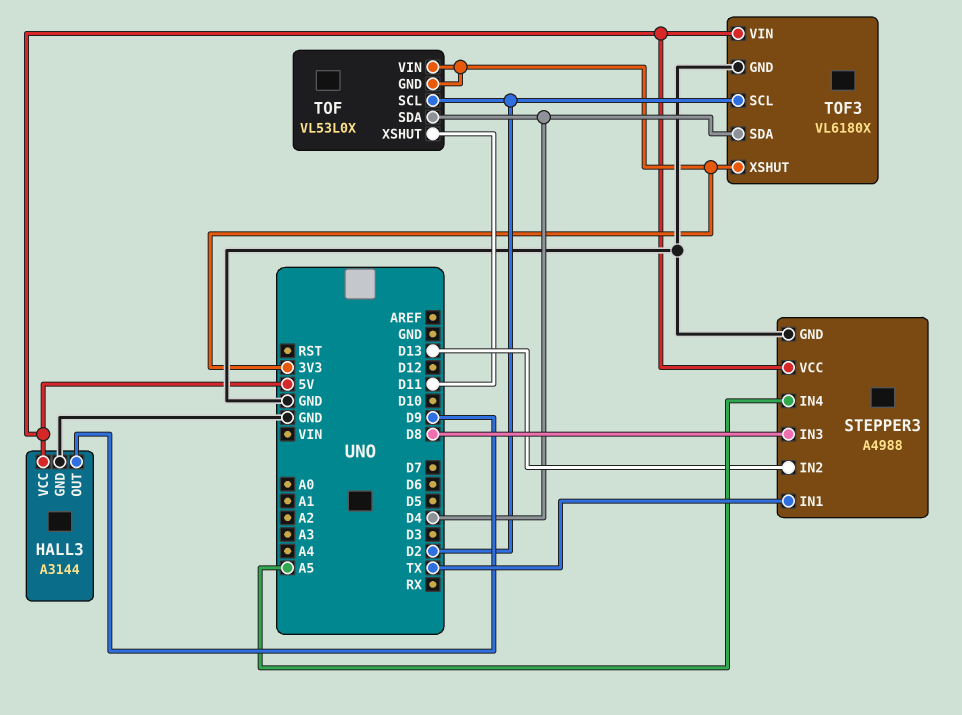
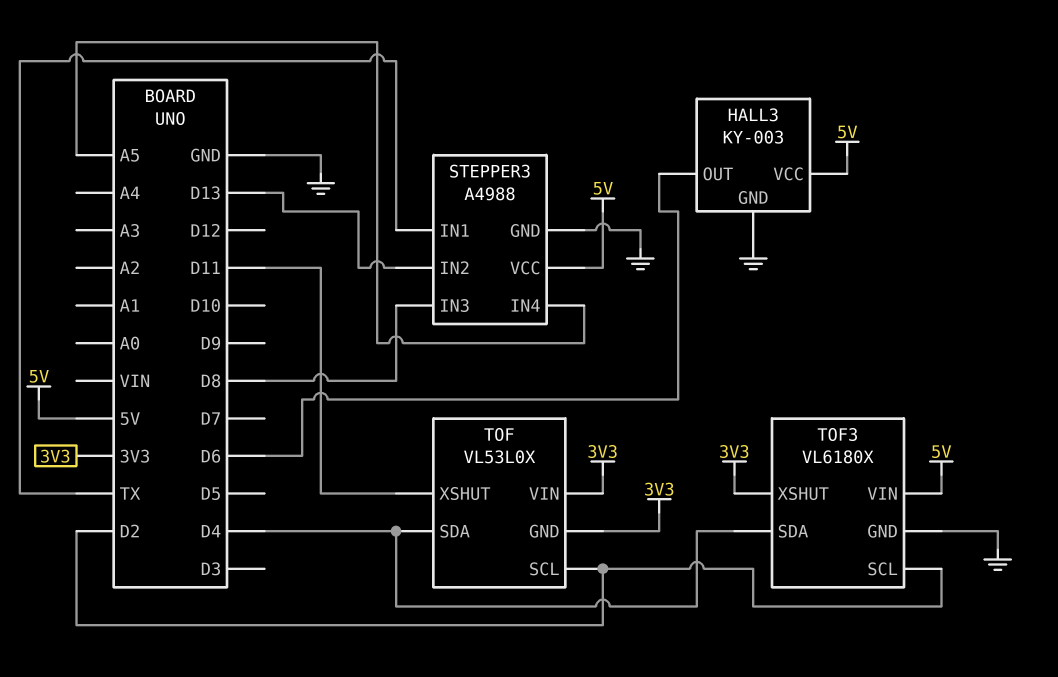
HALL3: A3144 -> KY-003
HALL3 pin OUT: D9 -> D6

